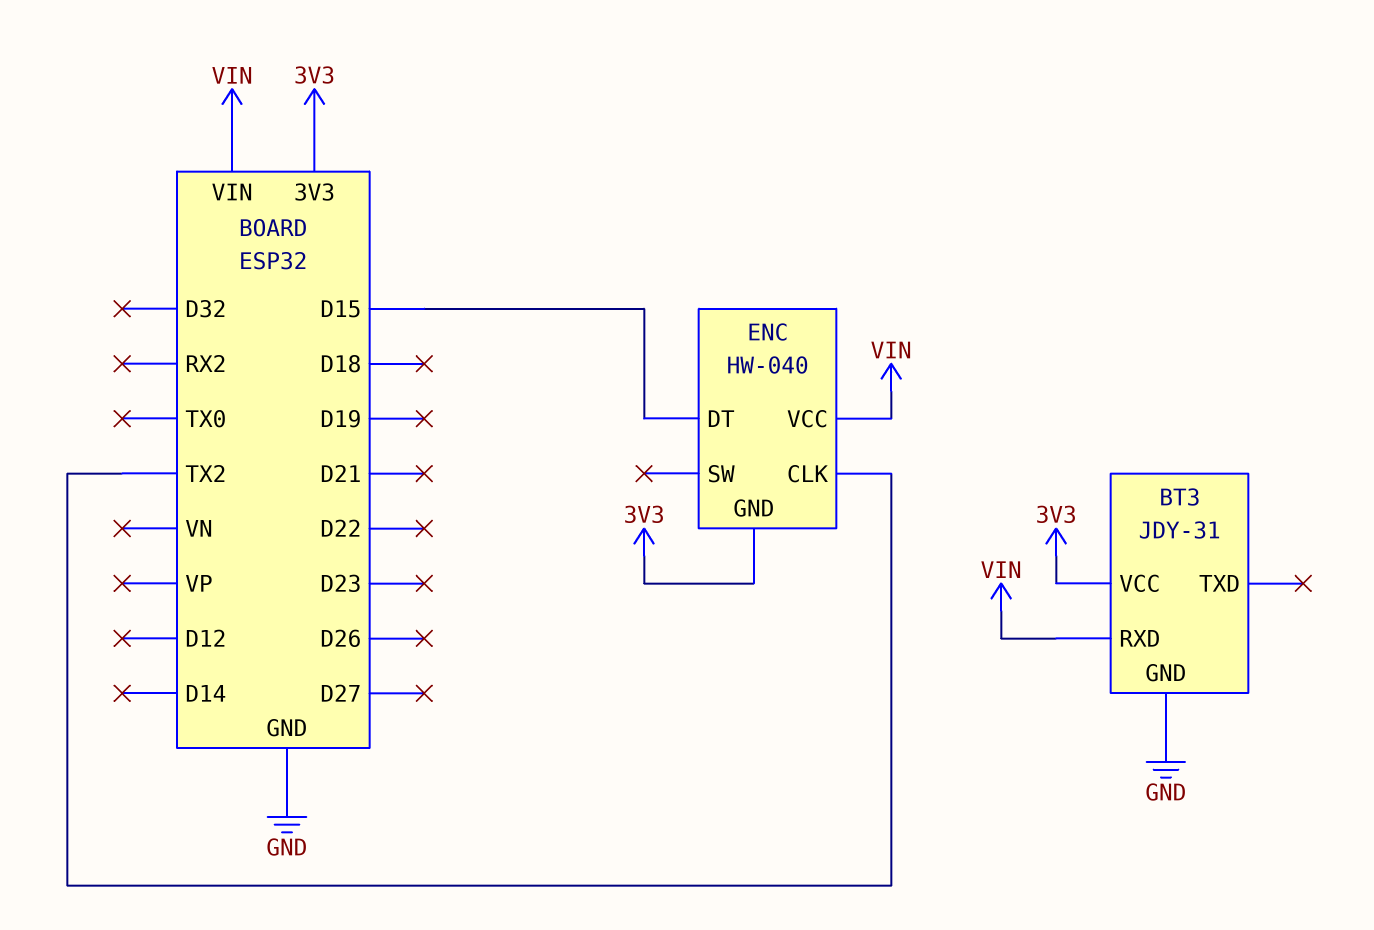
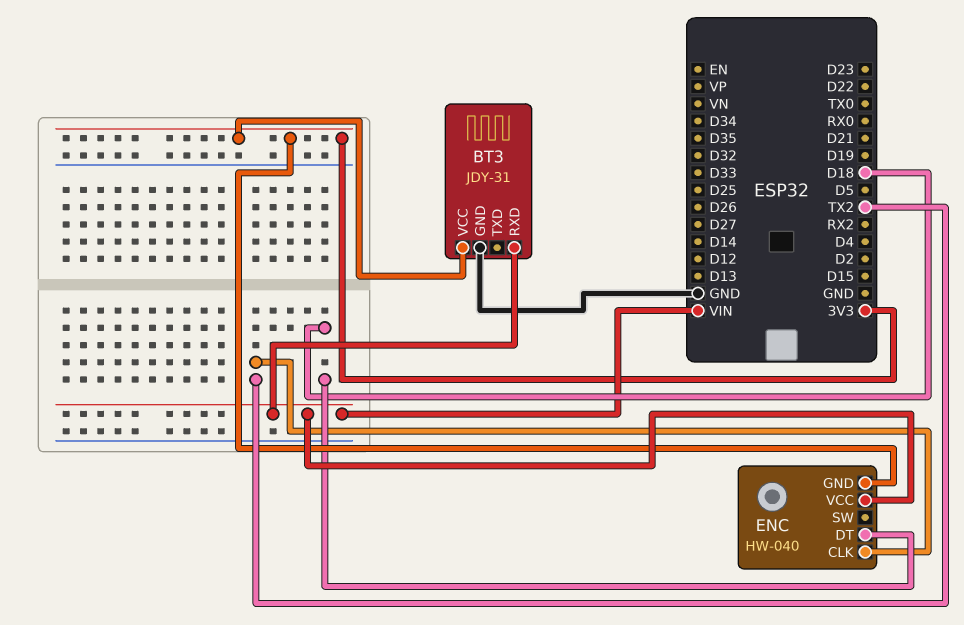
ENC pin DT: D15 -> D18

